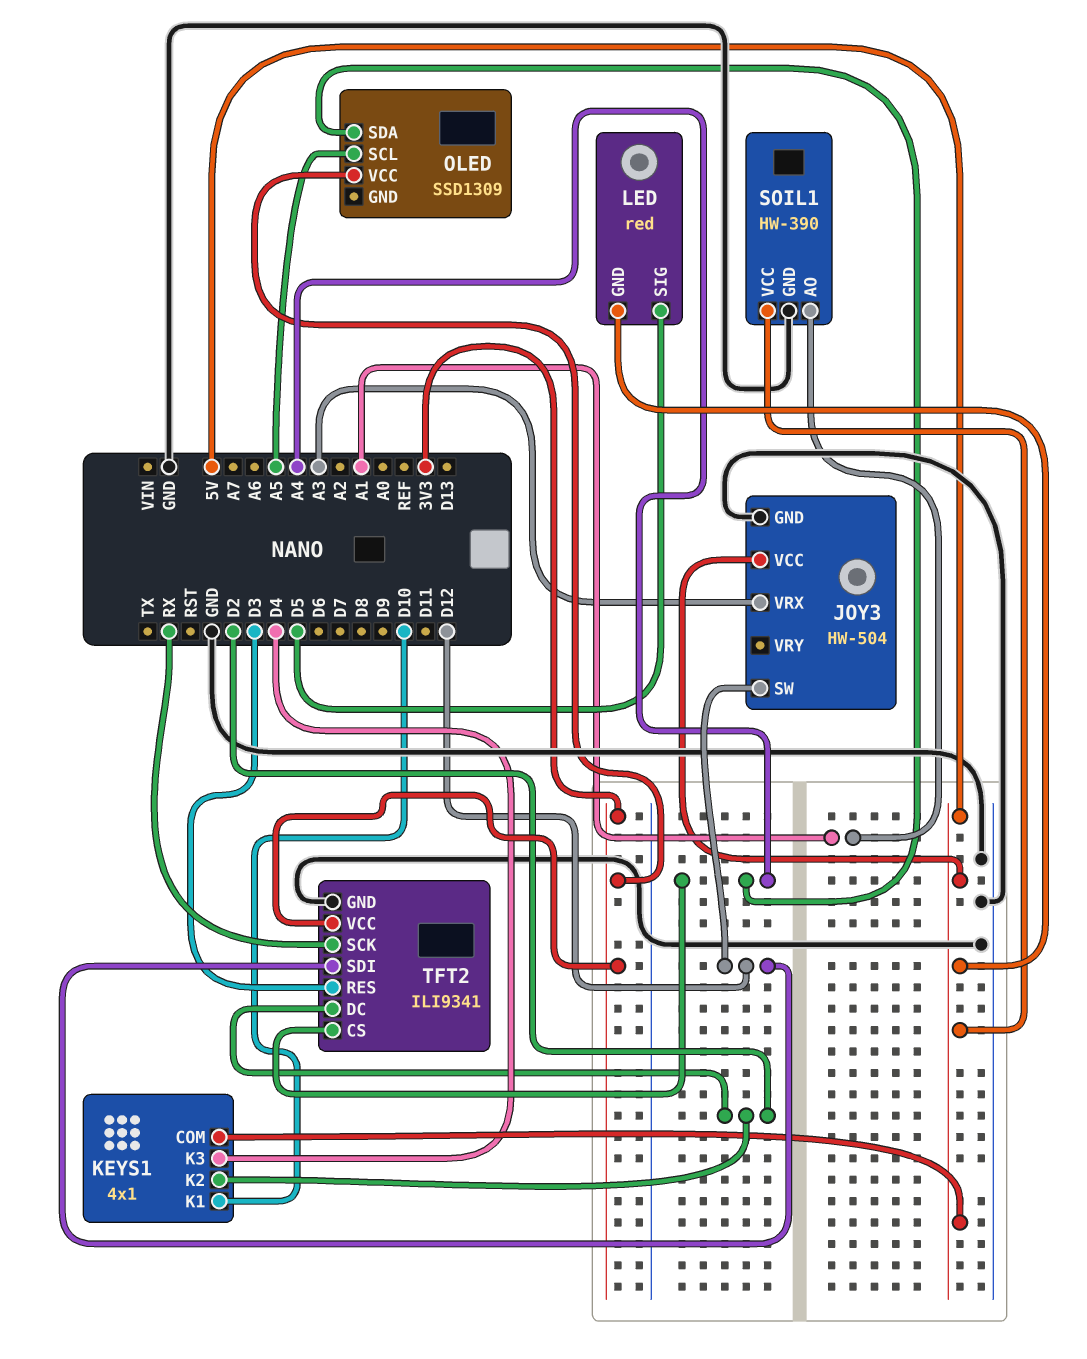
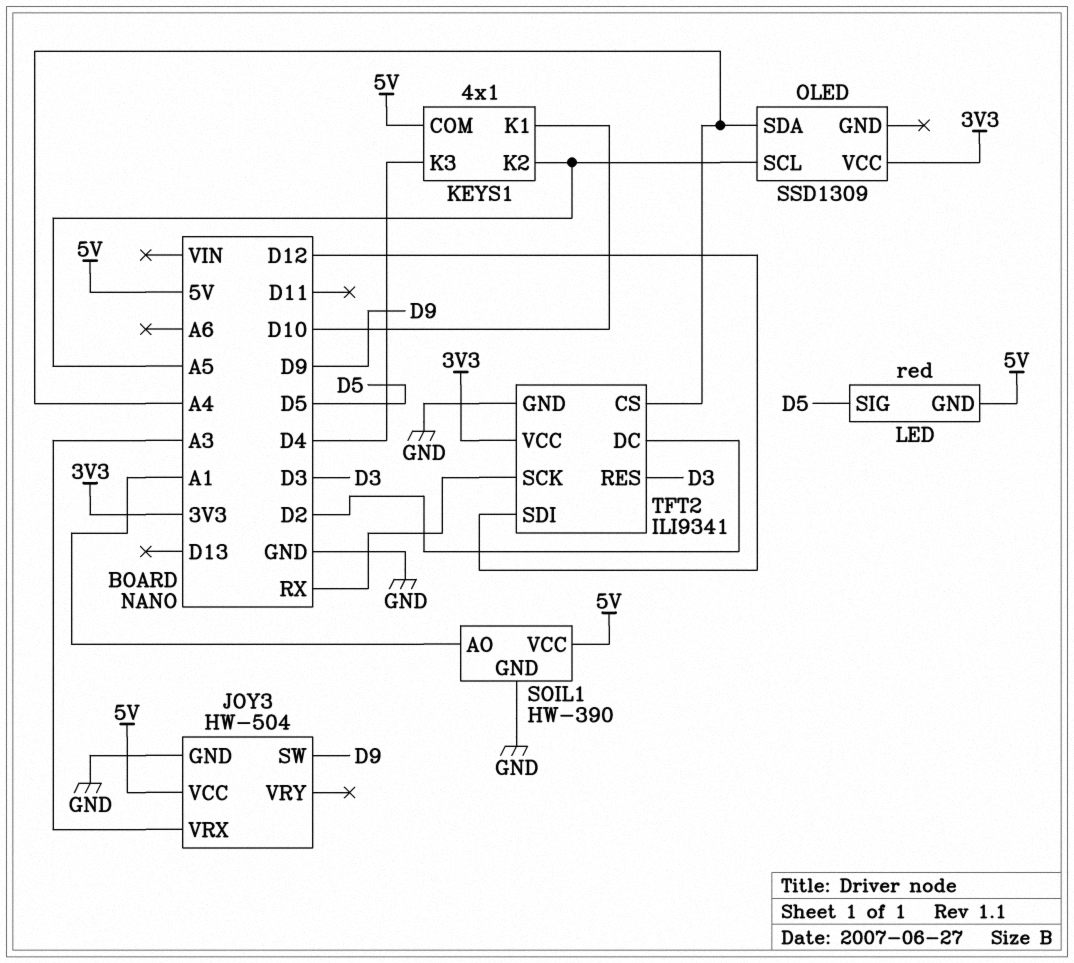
JOY3 pin SW: D12 -> D9
KEYS1 pin K2: D2 -> A5

